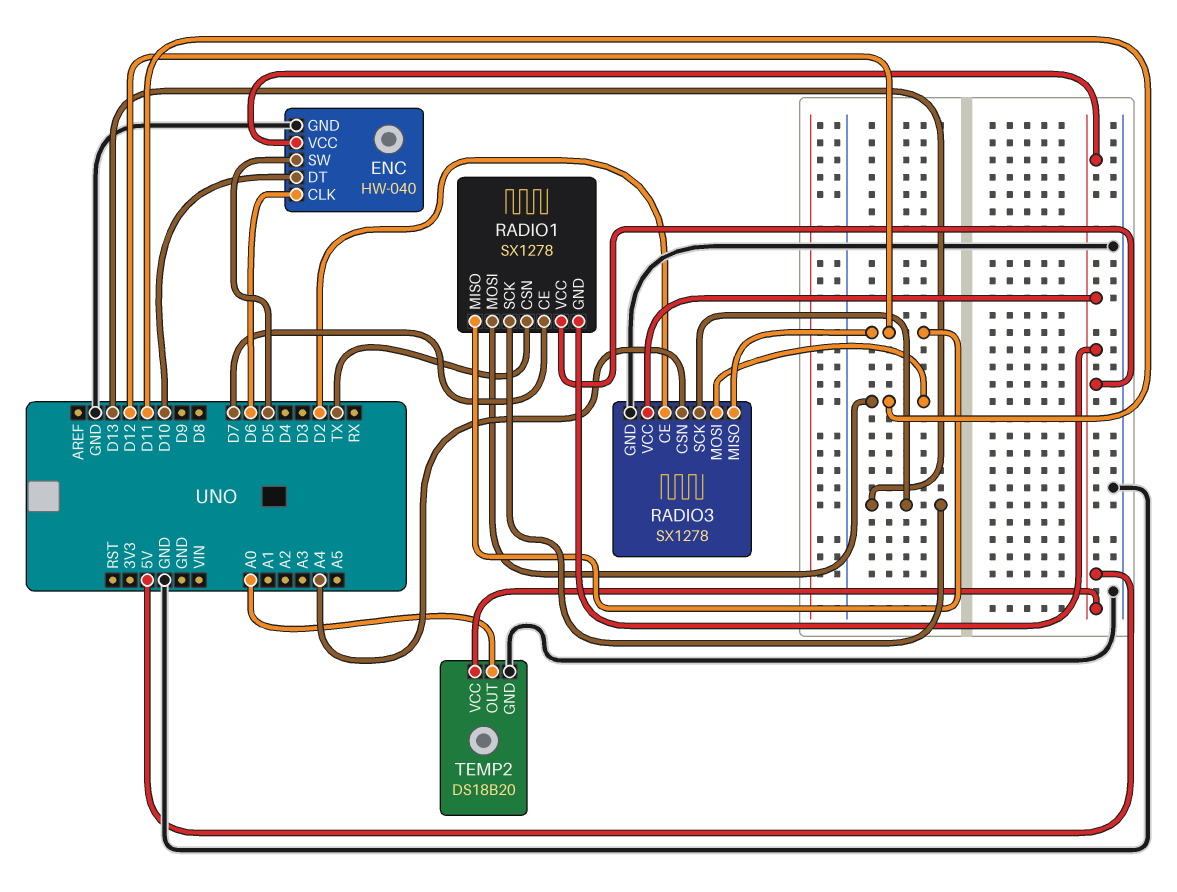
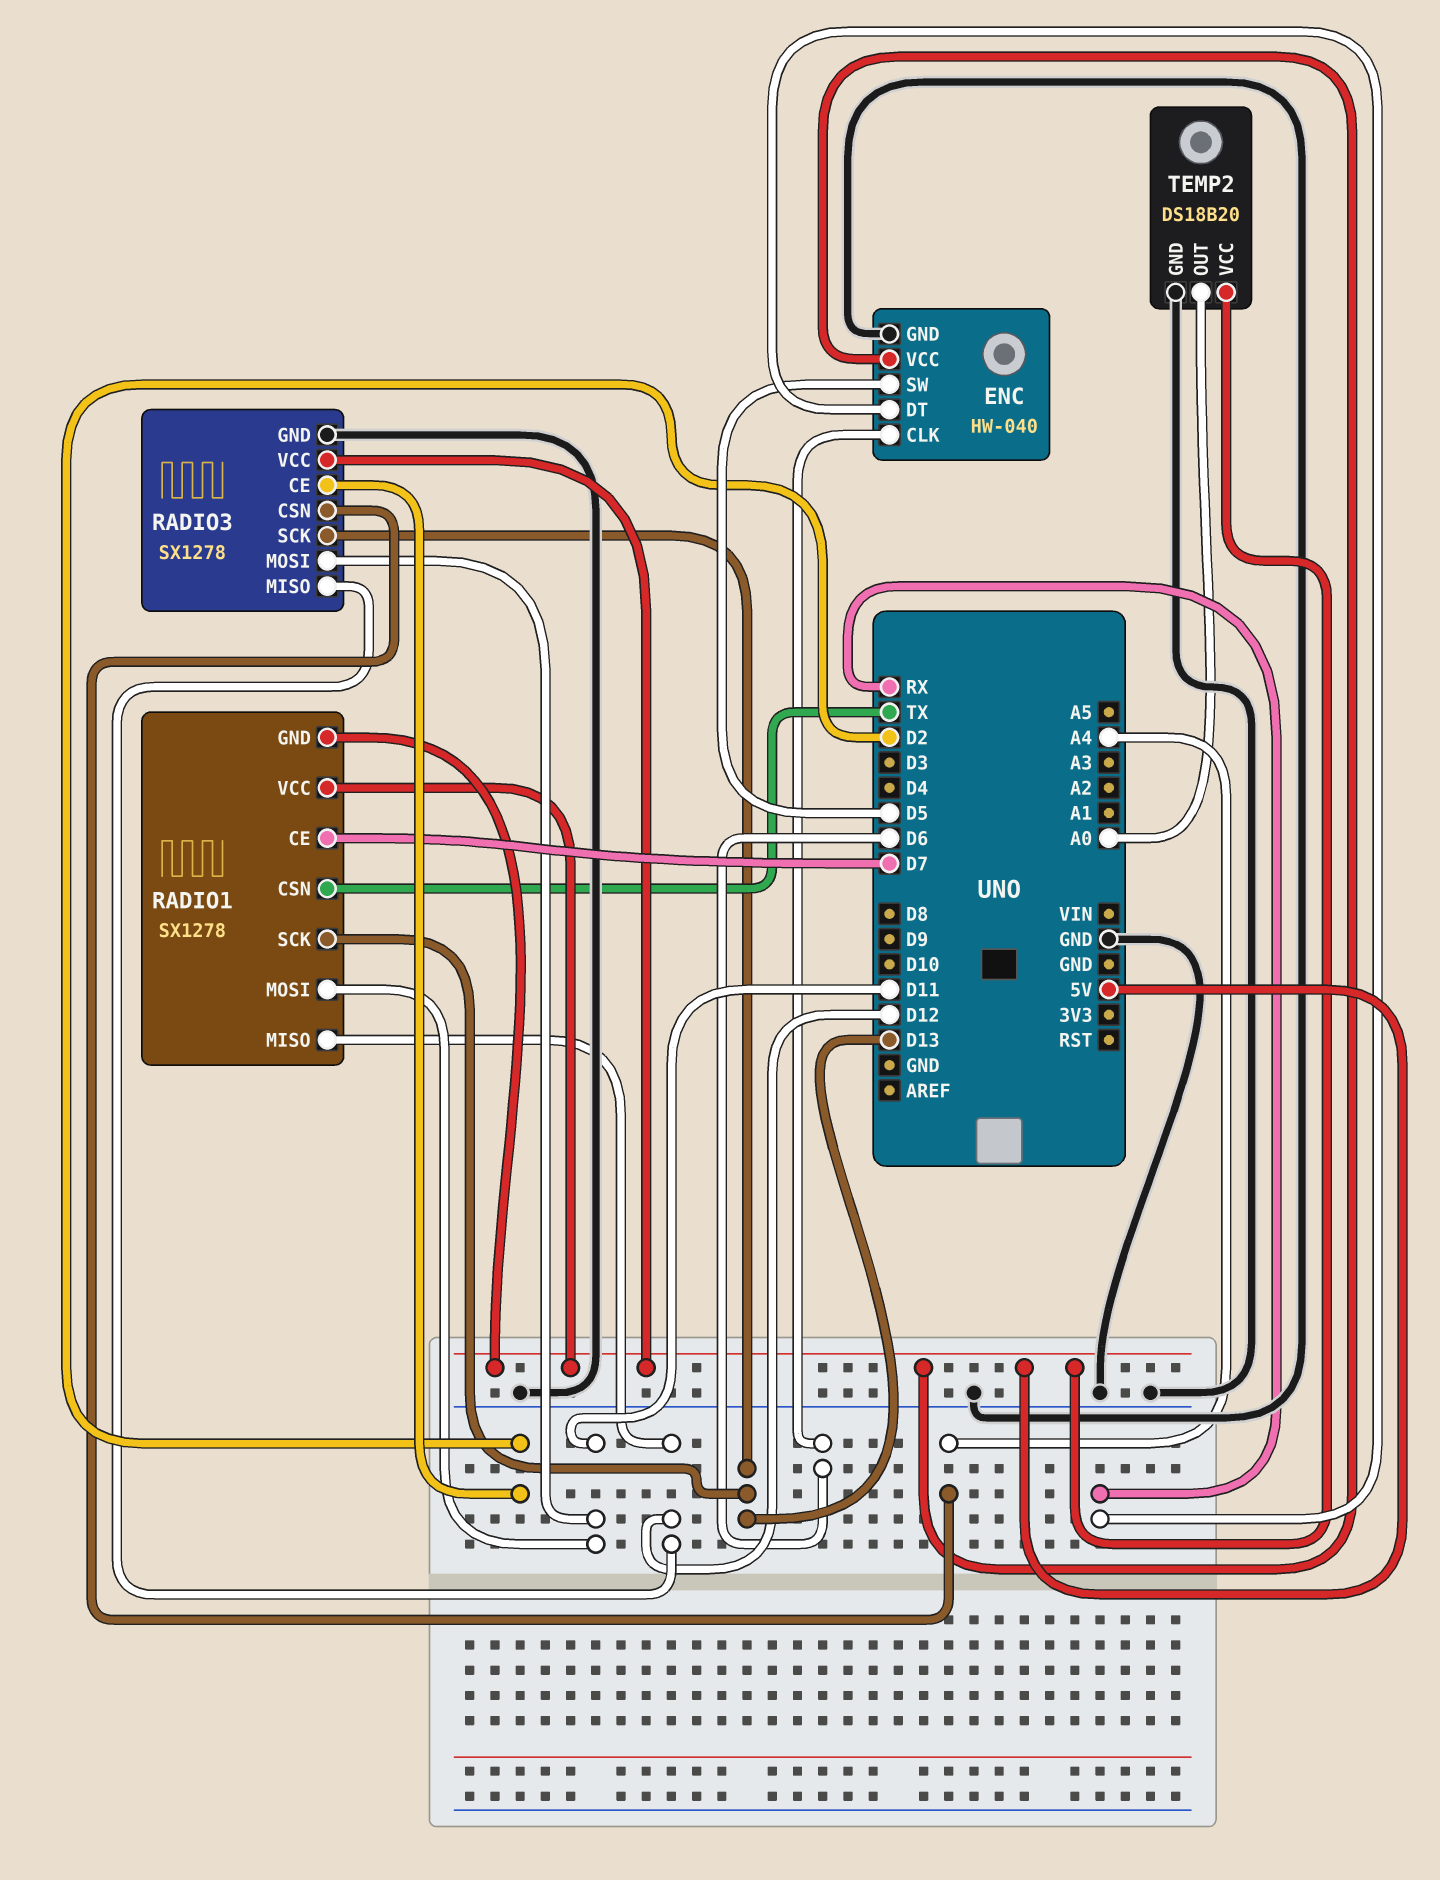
ENC pin DT: D10 -> RX

